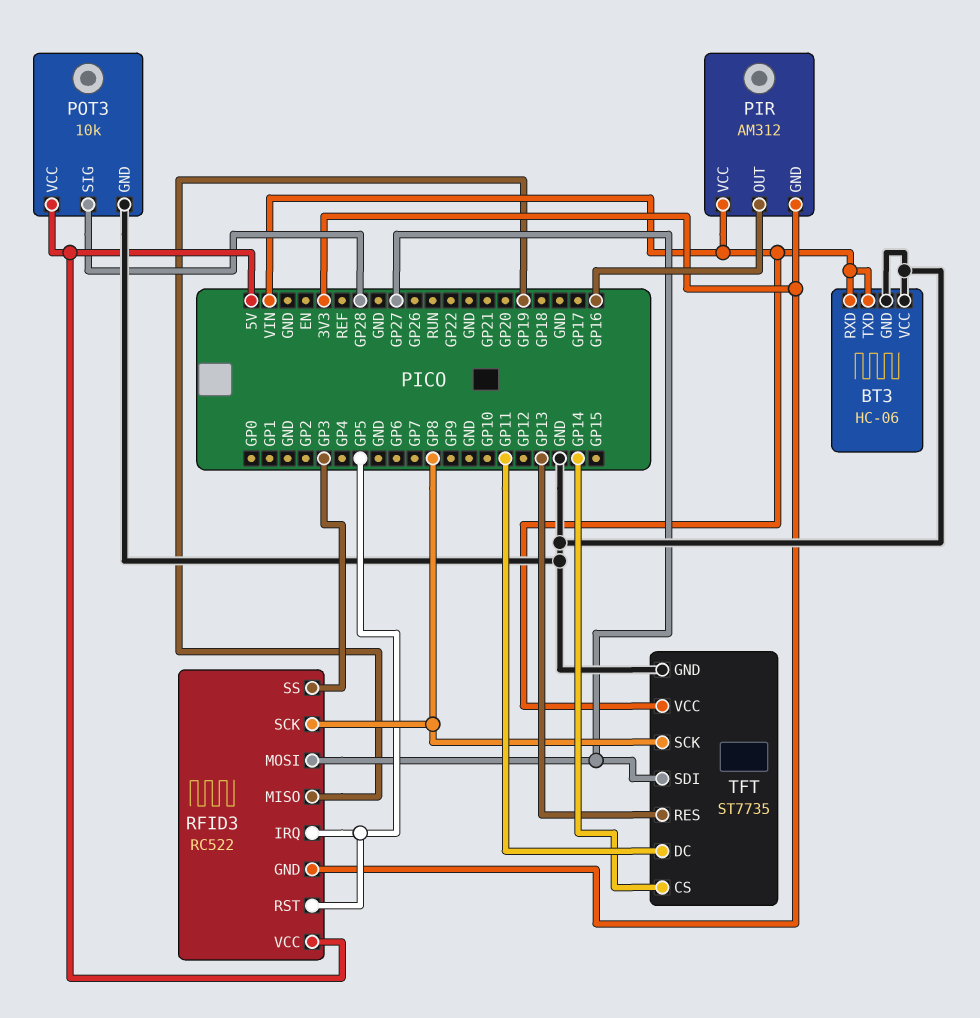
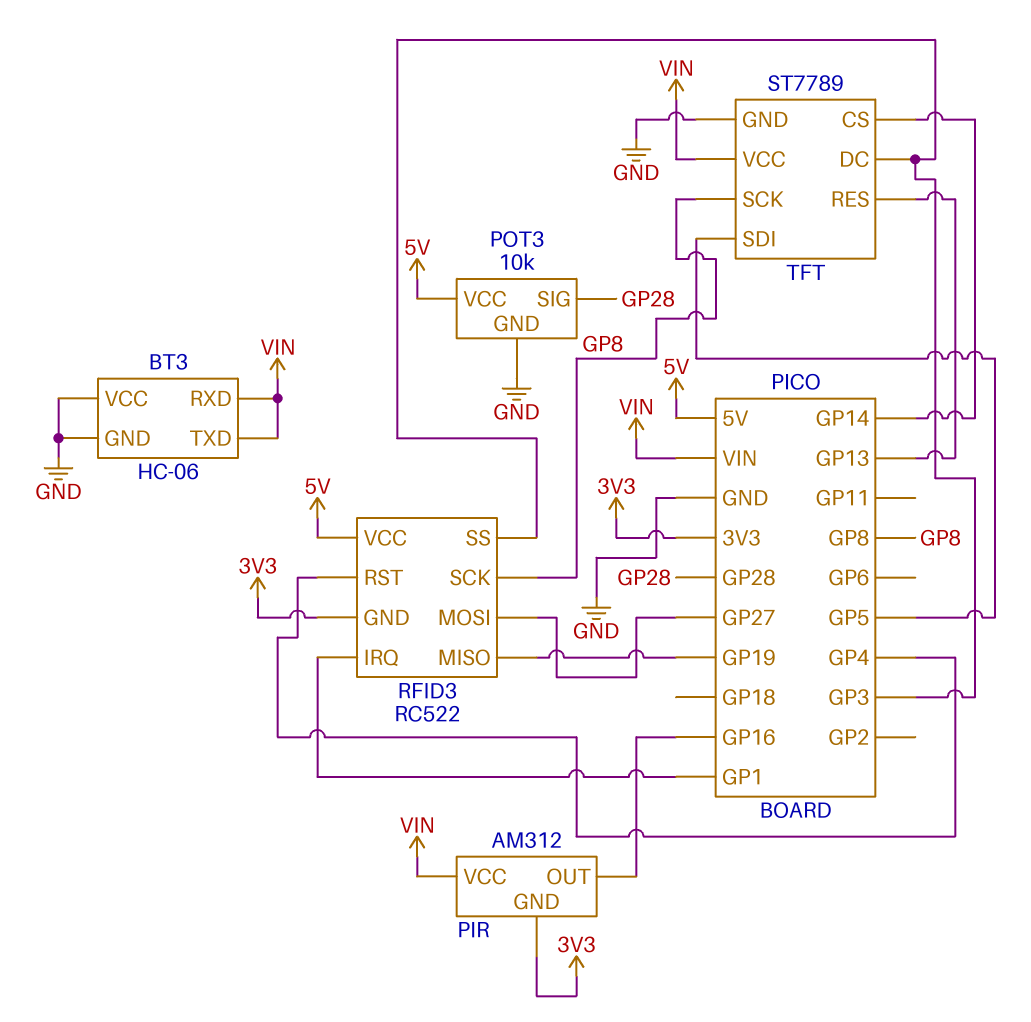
RFID3 pin IRQ: GP5 -> GP1
RFID3 pin RST: GP5 -> GP4
TFT: ST7735 -> ST7789
TFT pin DC: GP11 -> GP3
TFT pin SDI: GP27 -> GP5

